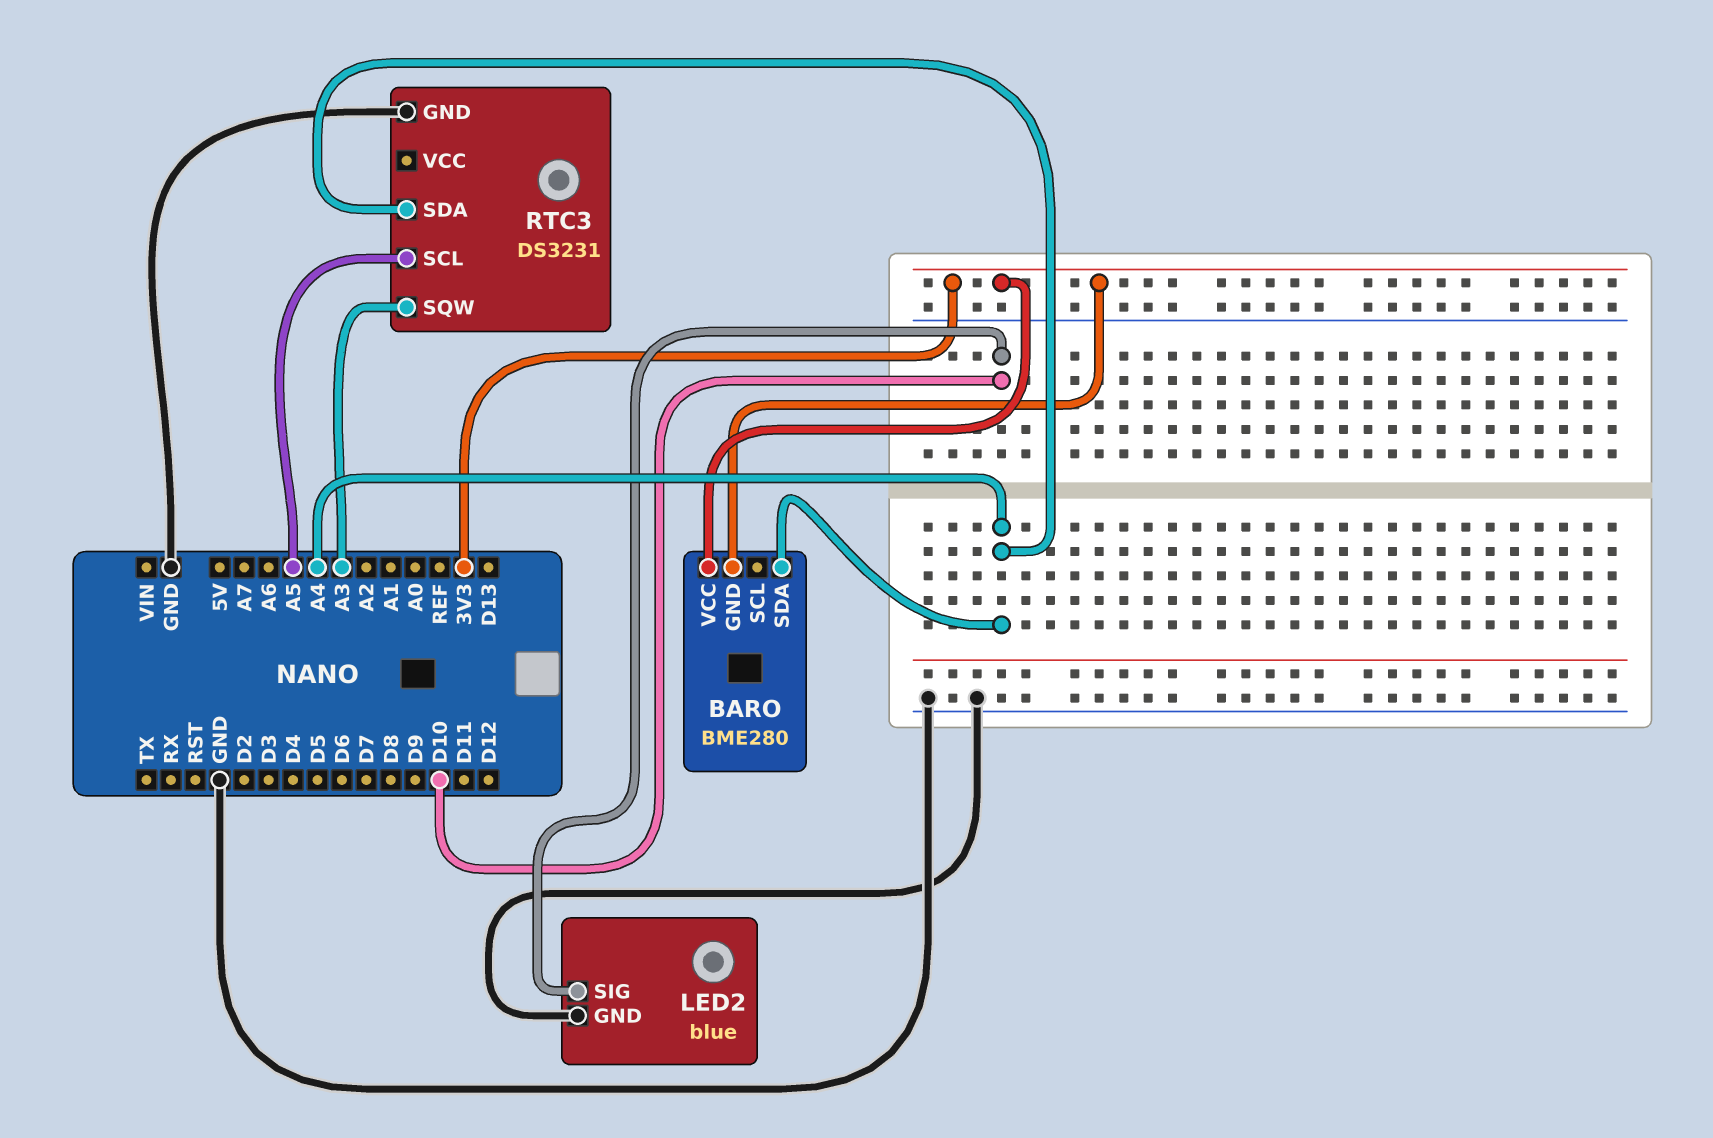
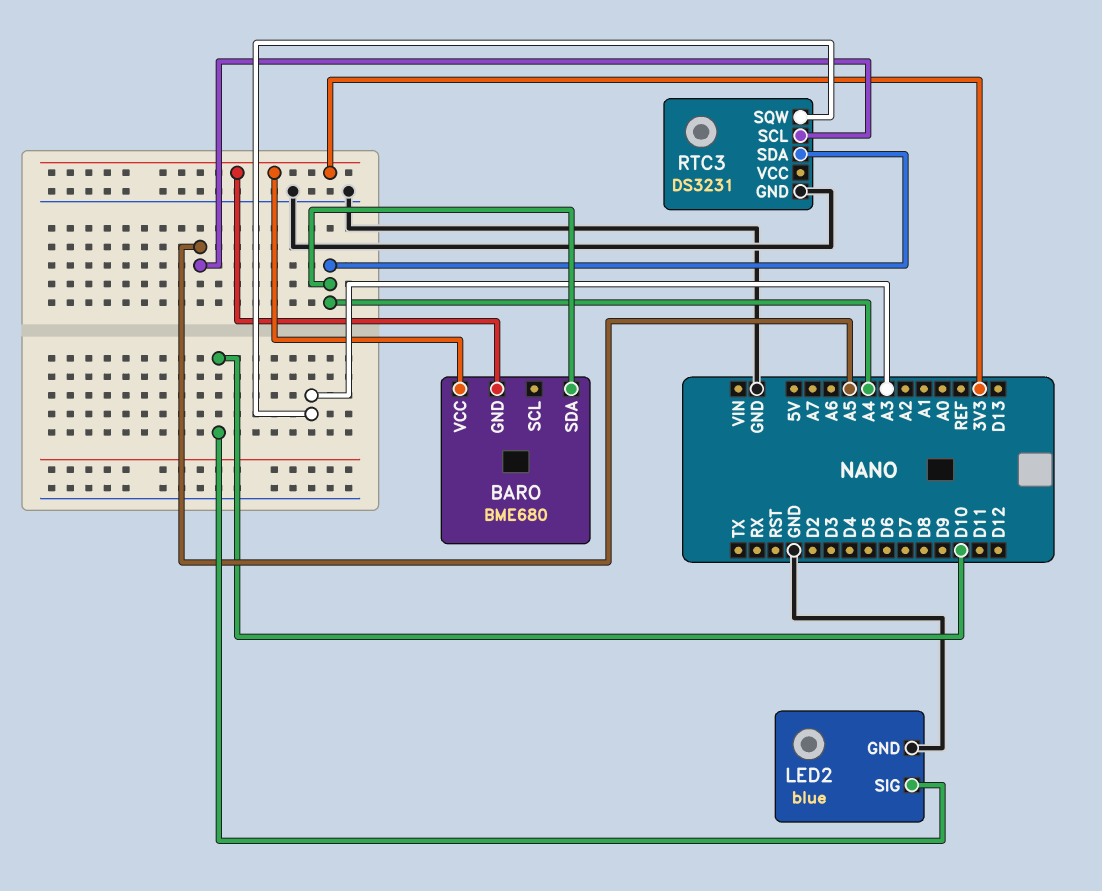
BARO: BME280 -> BME680

